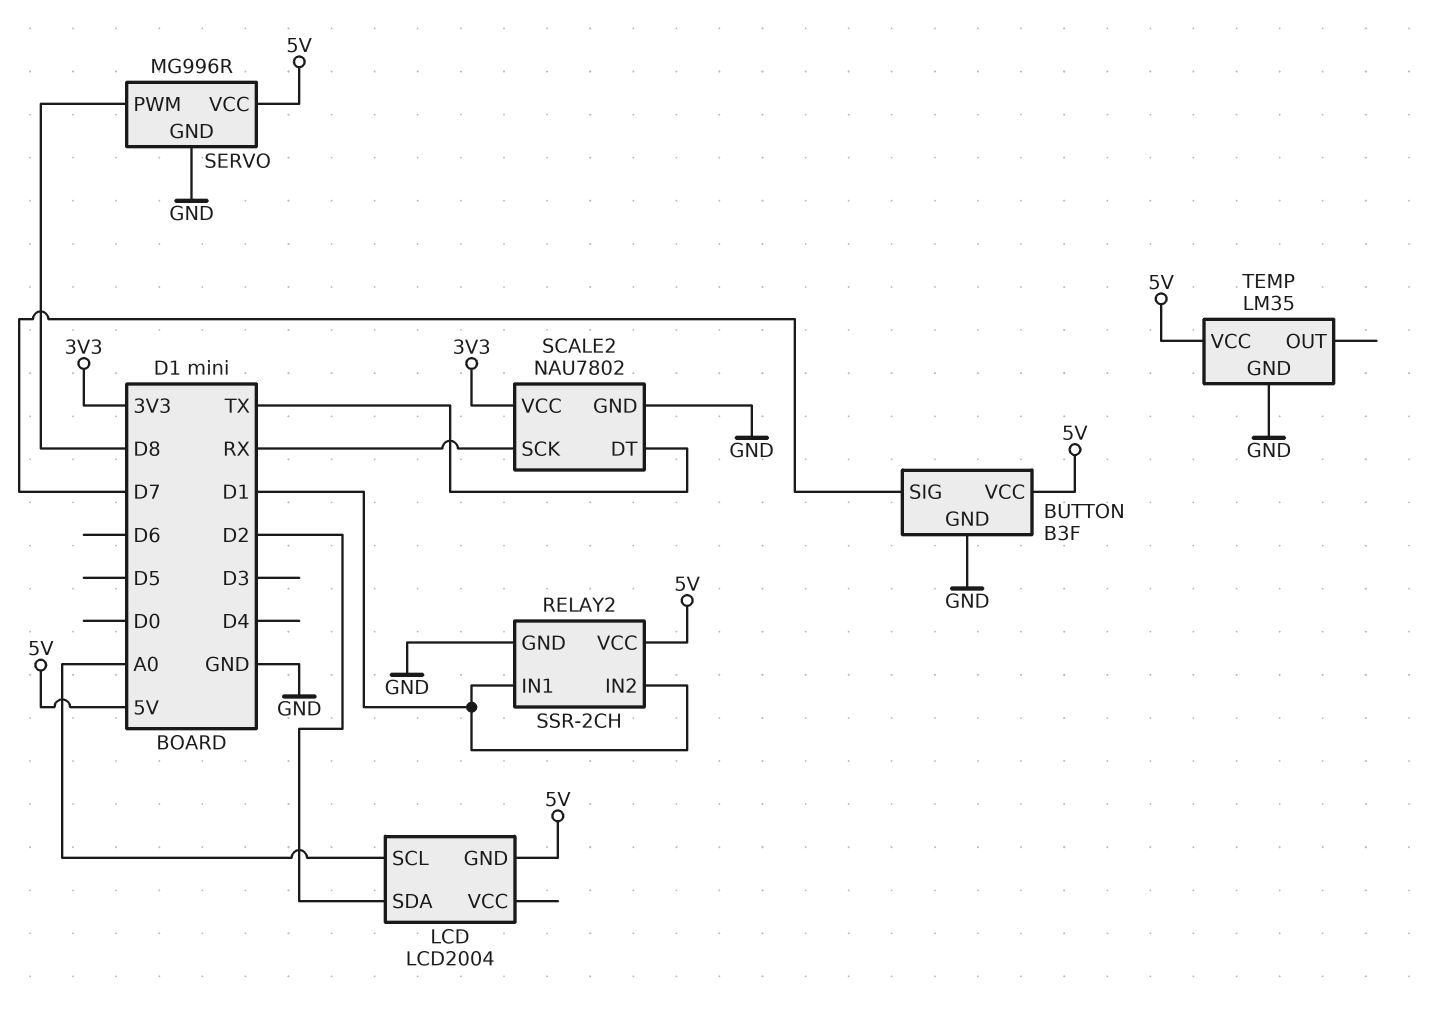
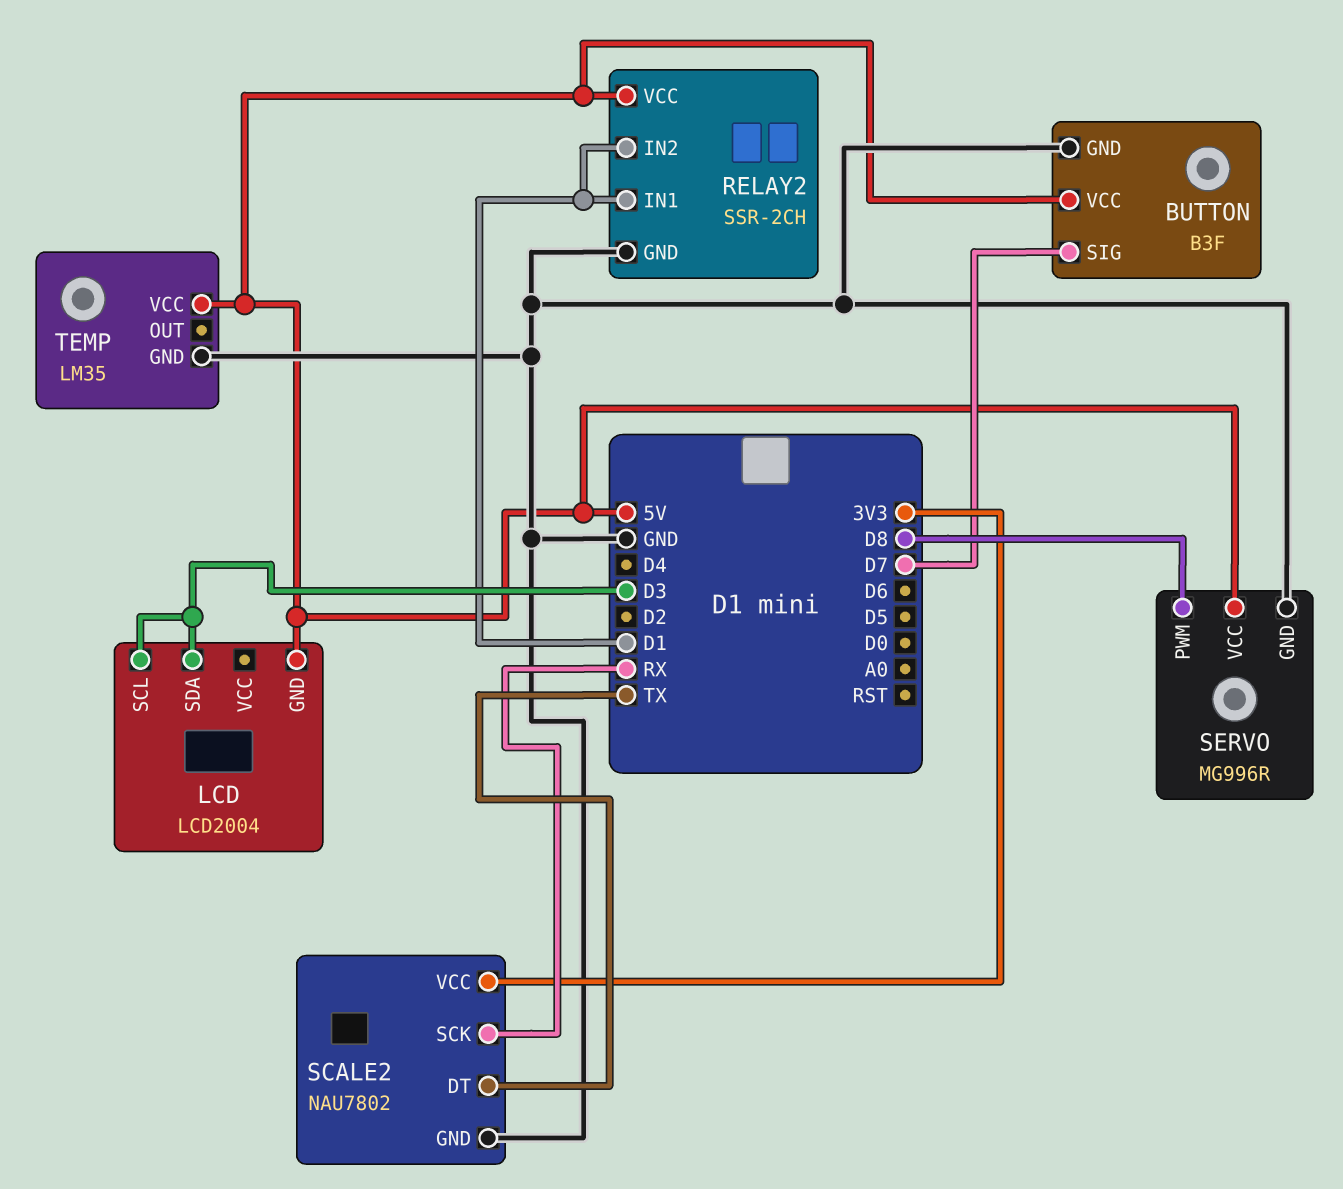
LCD pin SCL: A0 -> D3
LCD pin SDA: D2 -> D3

